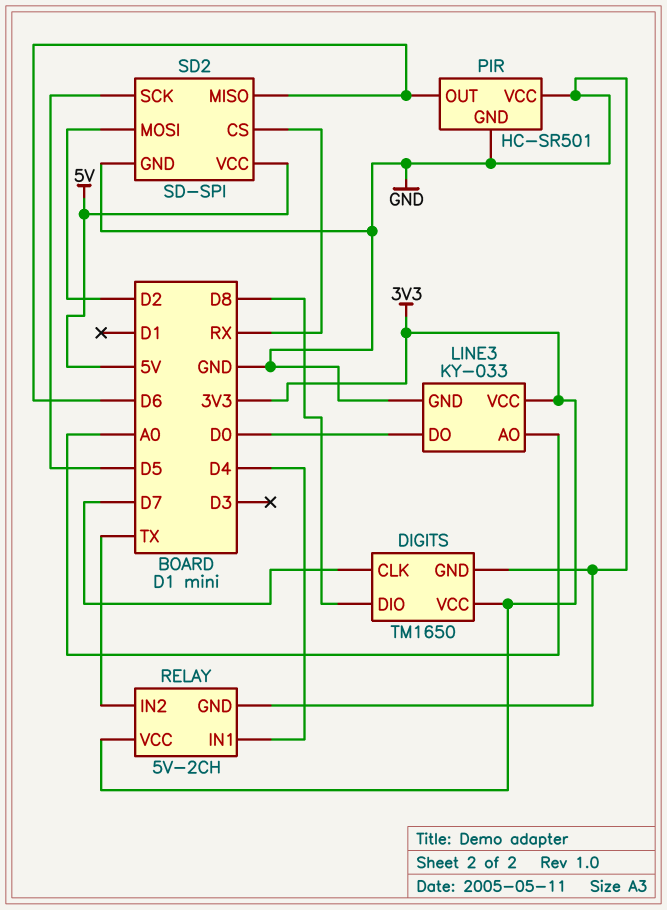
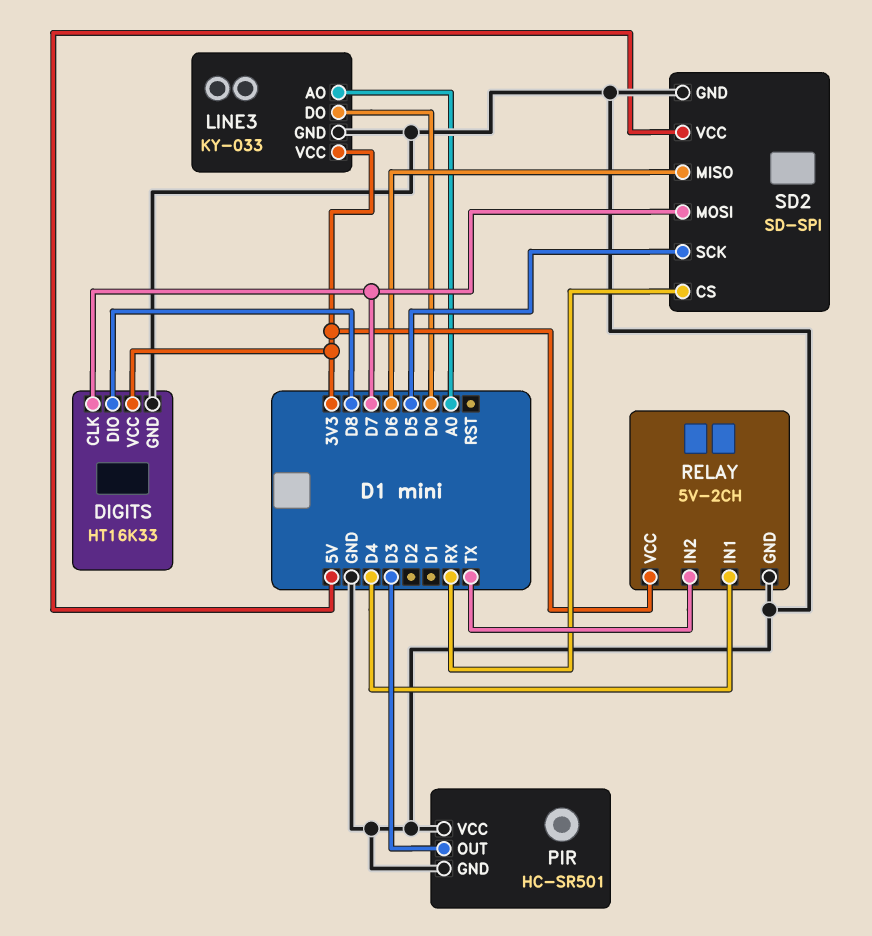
DIGITS: TM1650 -> HT16K33
PIR pin OUT: D6 -> D3
SD2 pin MOSI: D2 -> D7

